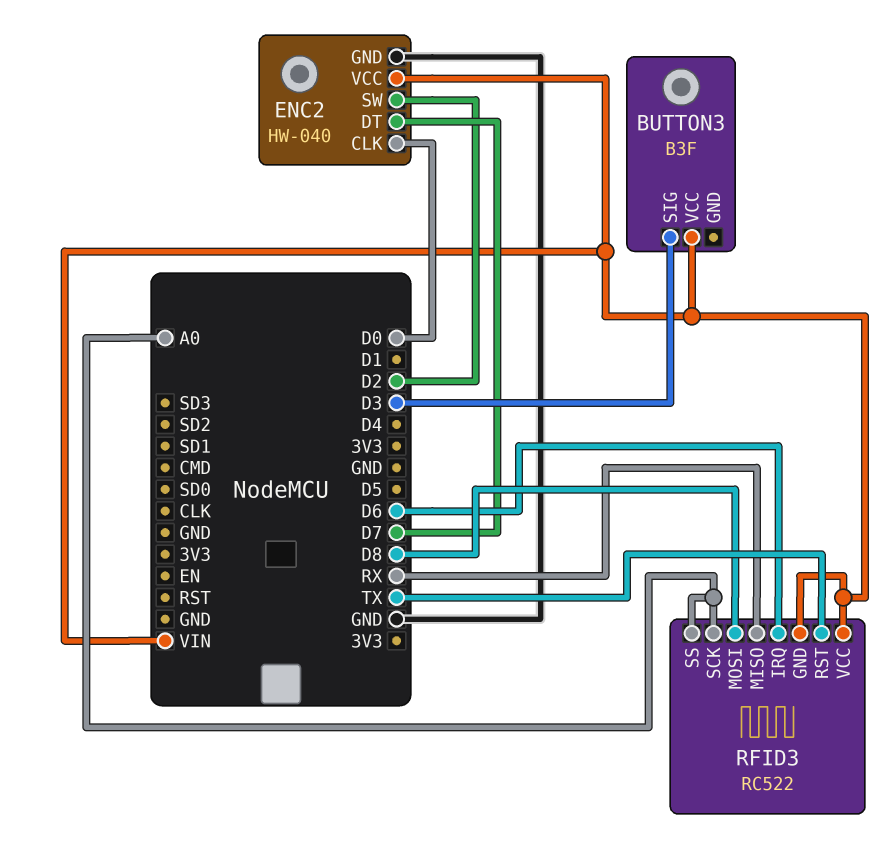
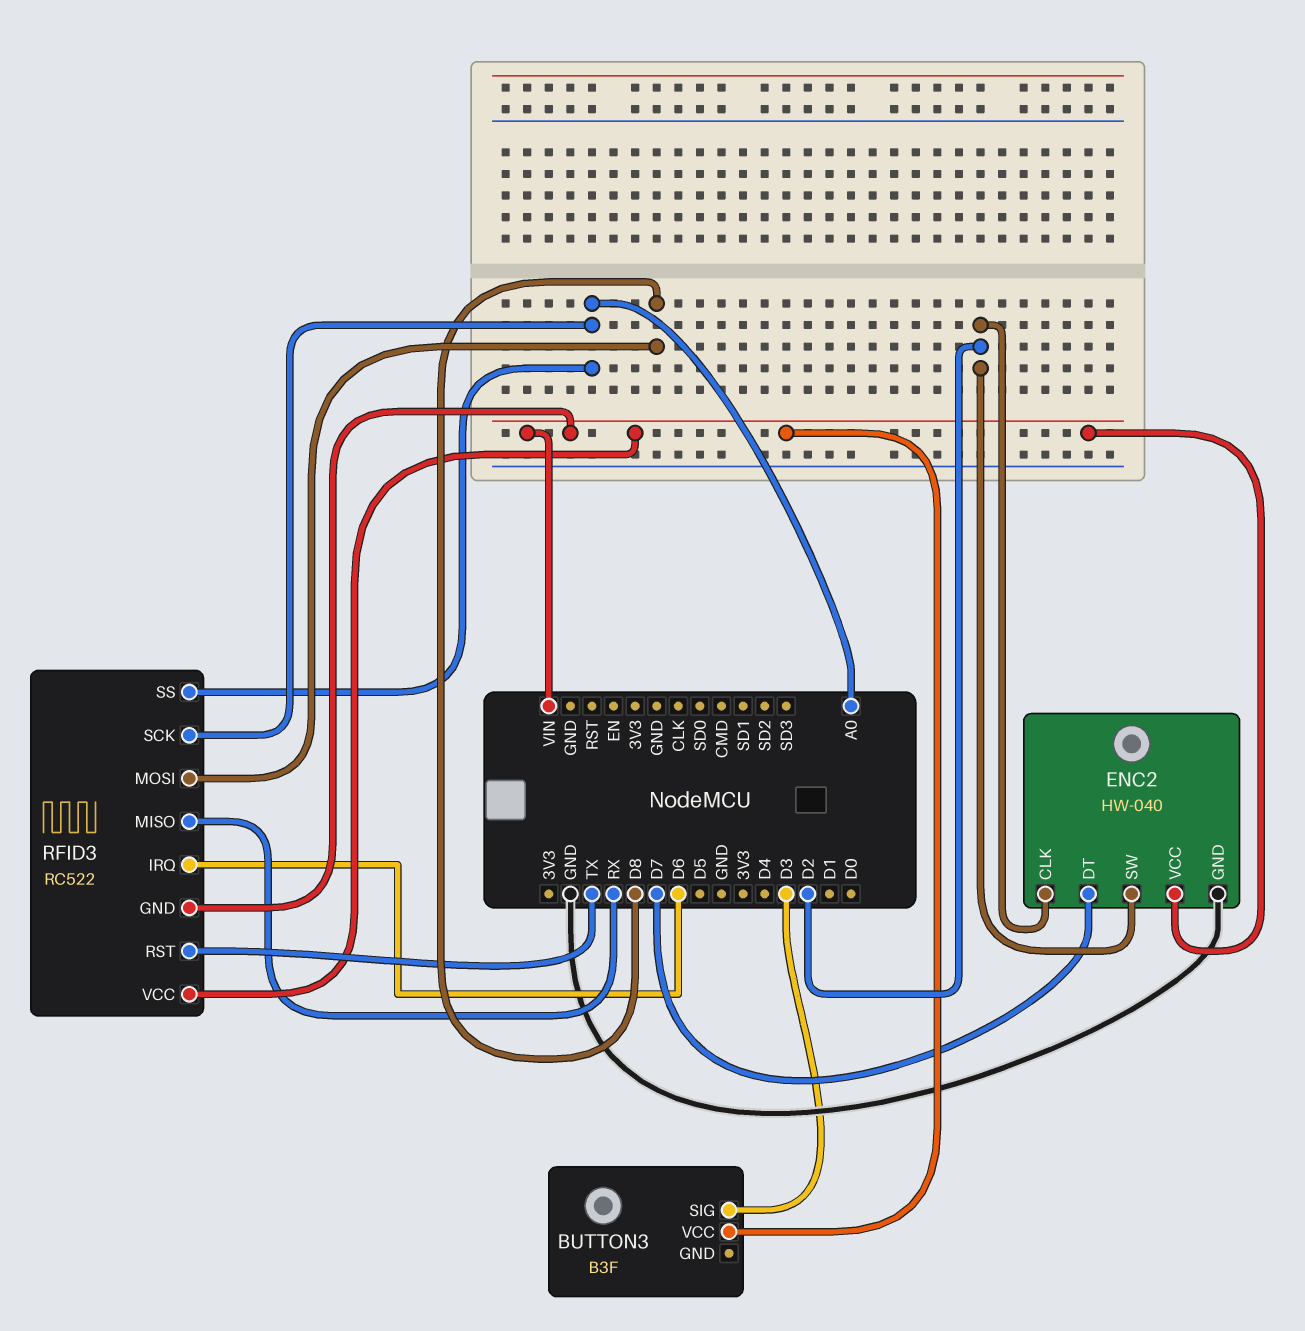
ENC2 pin CLK: D0 -> D2

